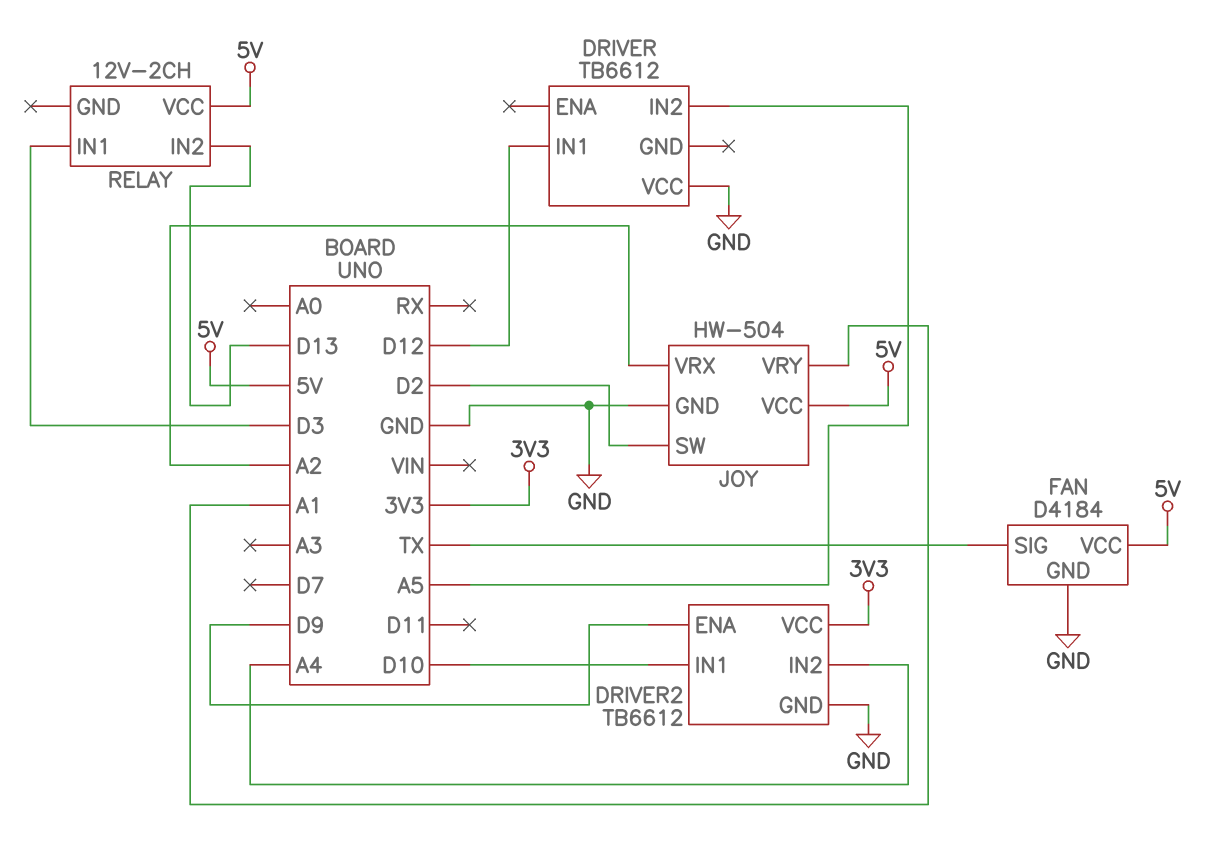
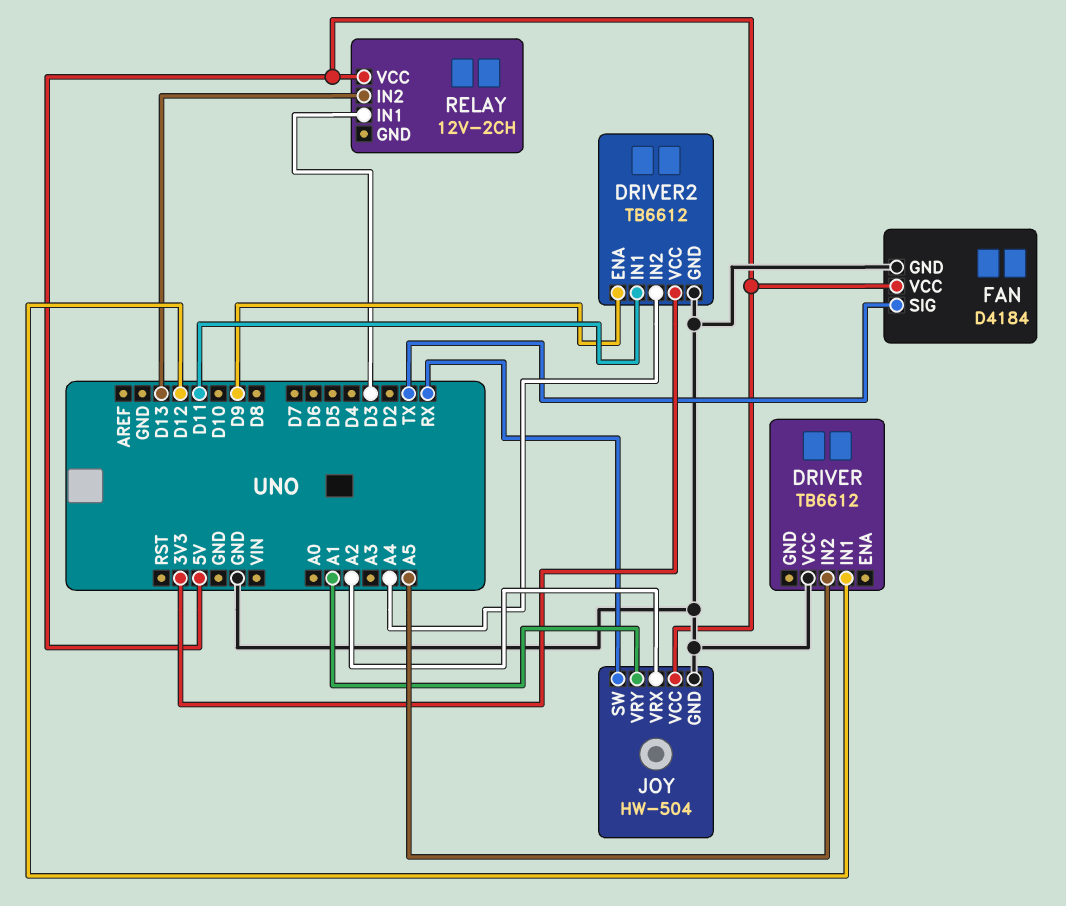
DRIVER2 pin IN1: D10 -> D11
JOY pin SW: D2 -> RX

